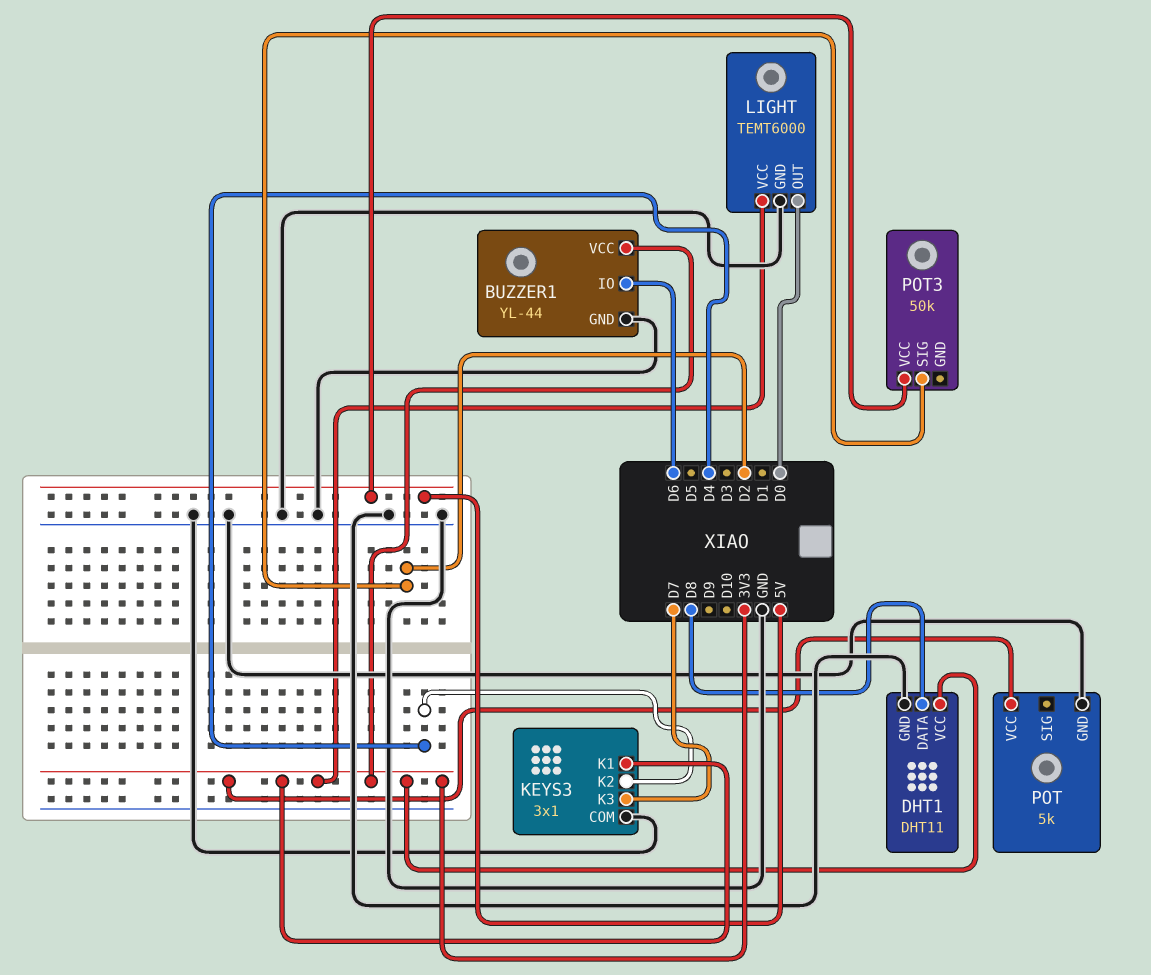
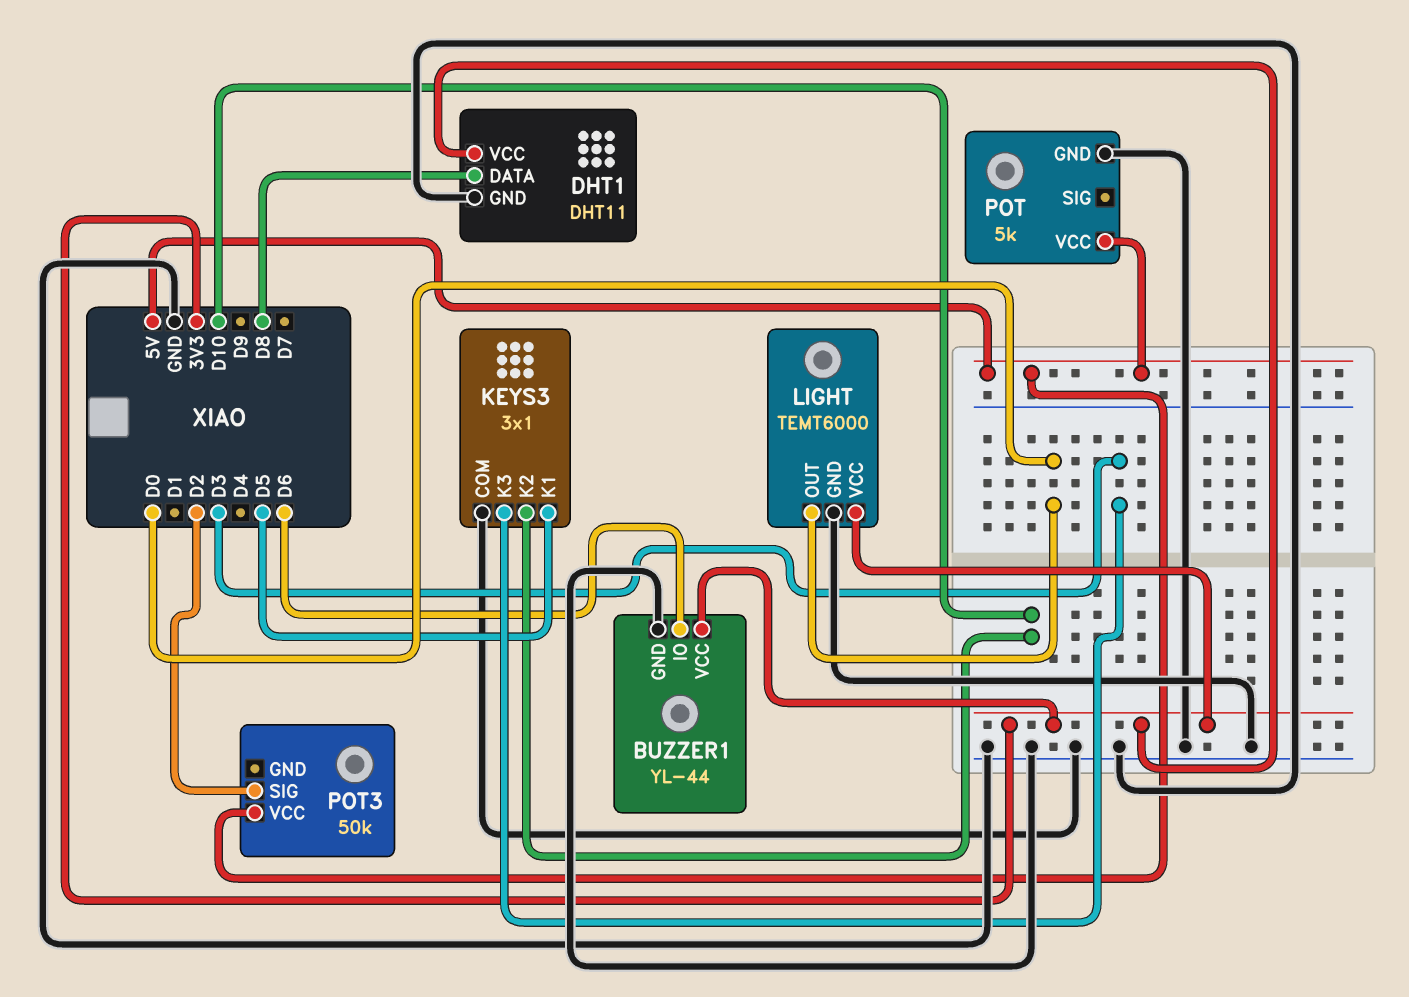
KEYS3 pin K1: 3V3 -> D5
KEYS3 pin K2: D4 -> D10
KEYS3 pin K3: D7 -> D3
POT pin VCC: 3V3 -> 5V

